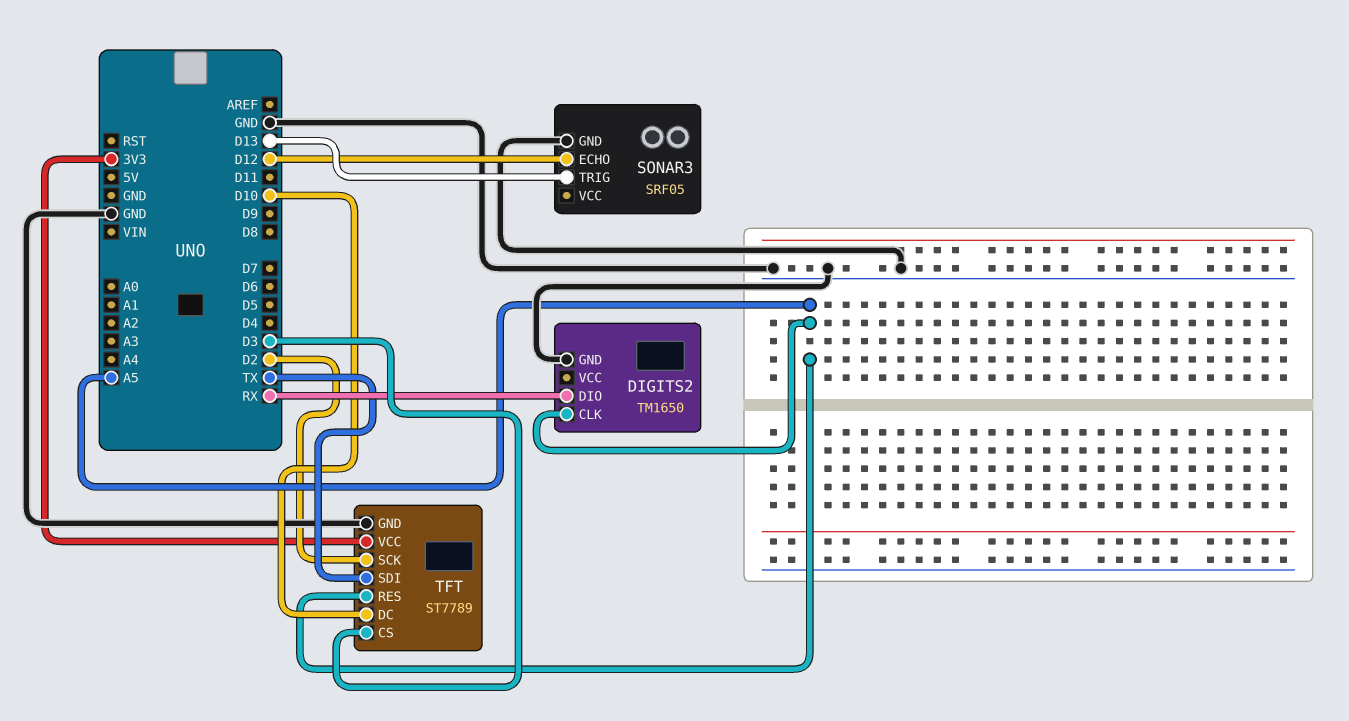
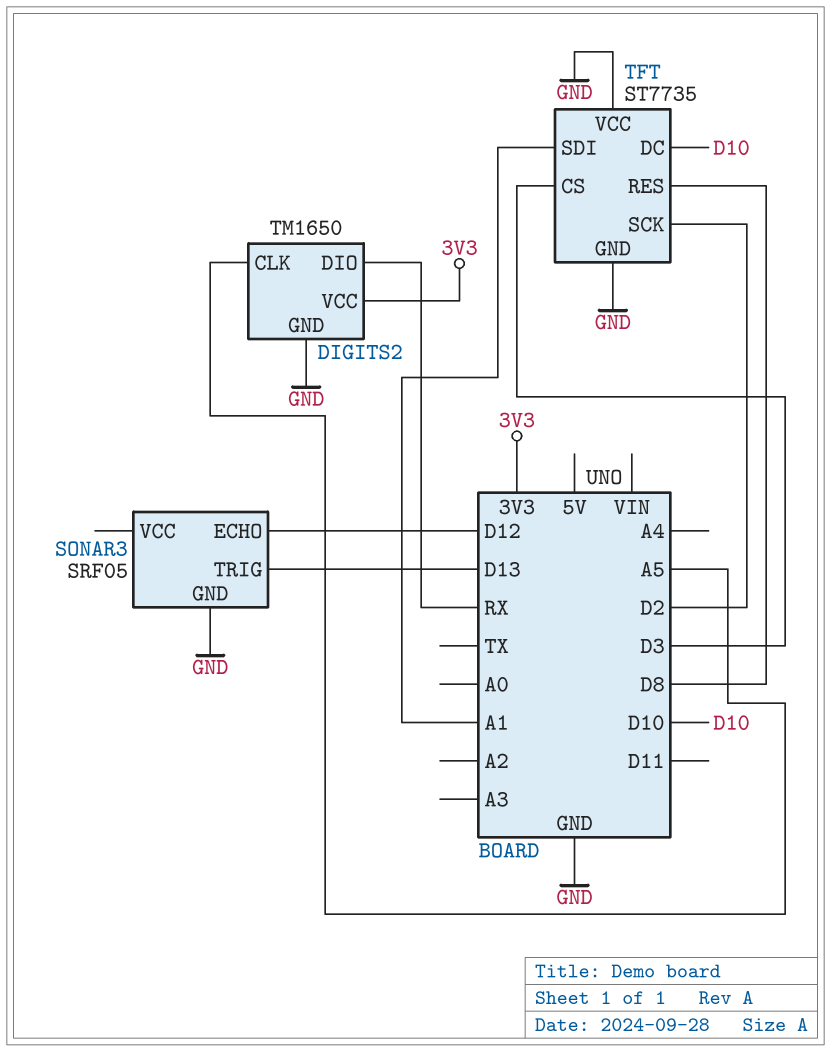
DIGITS2 pin VCC: none -> 3V3
TFT: ST7789 -> ST7735
TFT pin RES: A5 -> D8
TFT pin SDI: TX -> A1
TFT pin VCC: 3V3 -> GND

